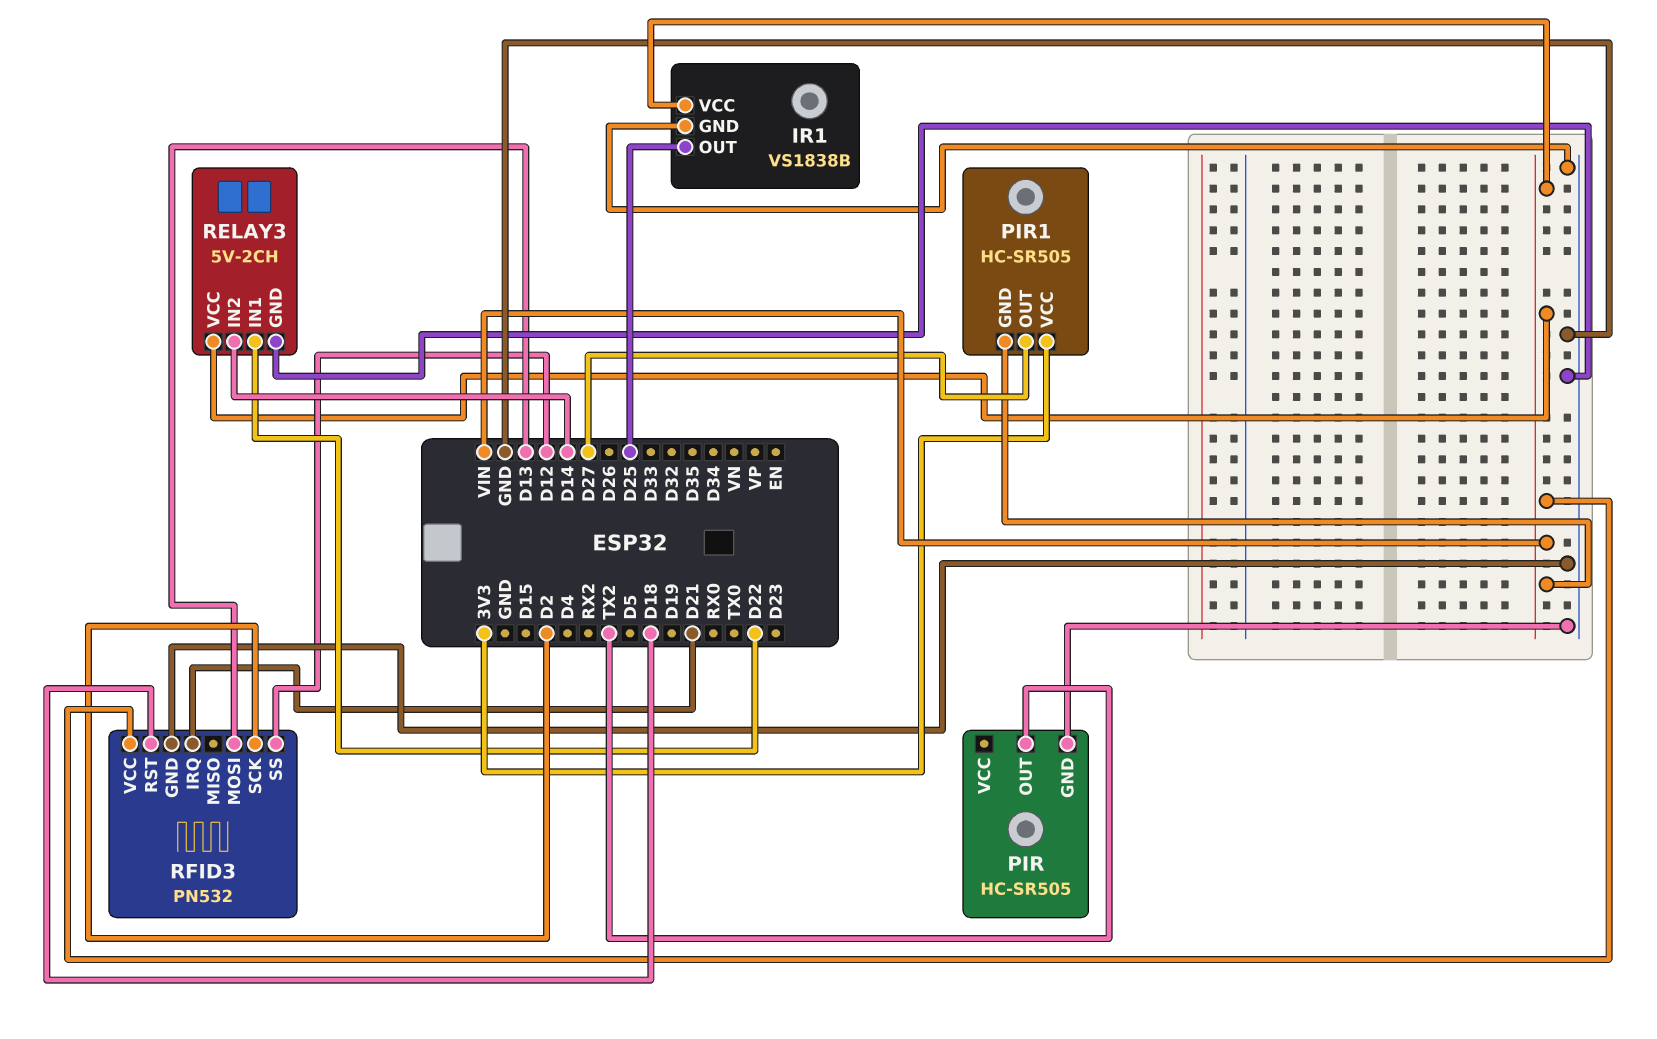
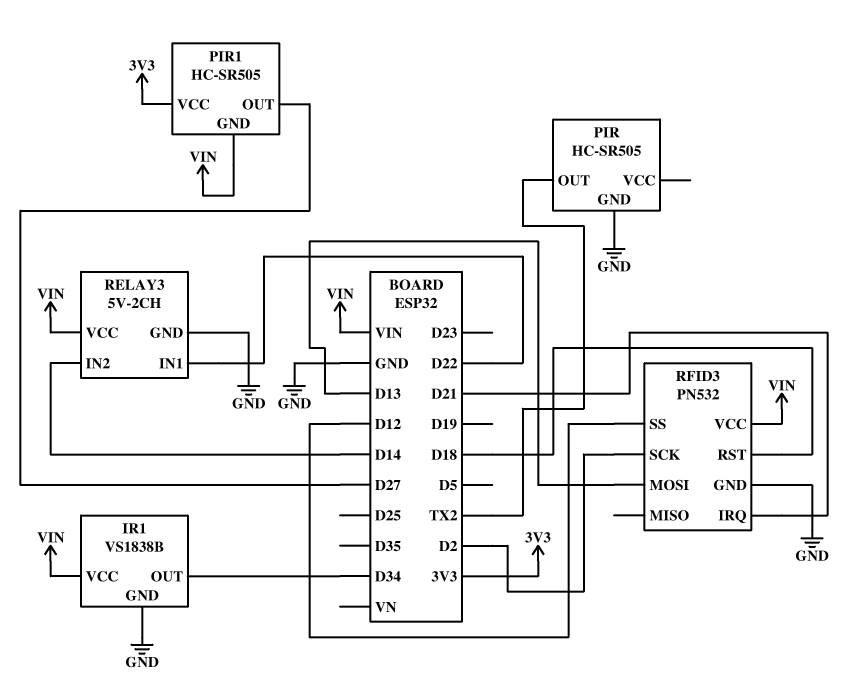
IR1 pin OUT: D25 -> D34

